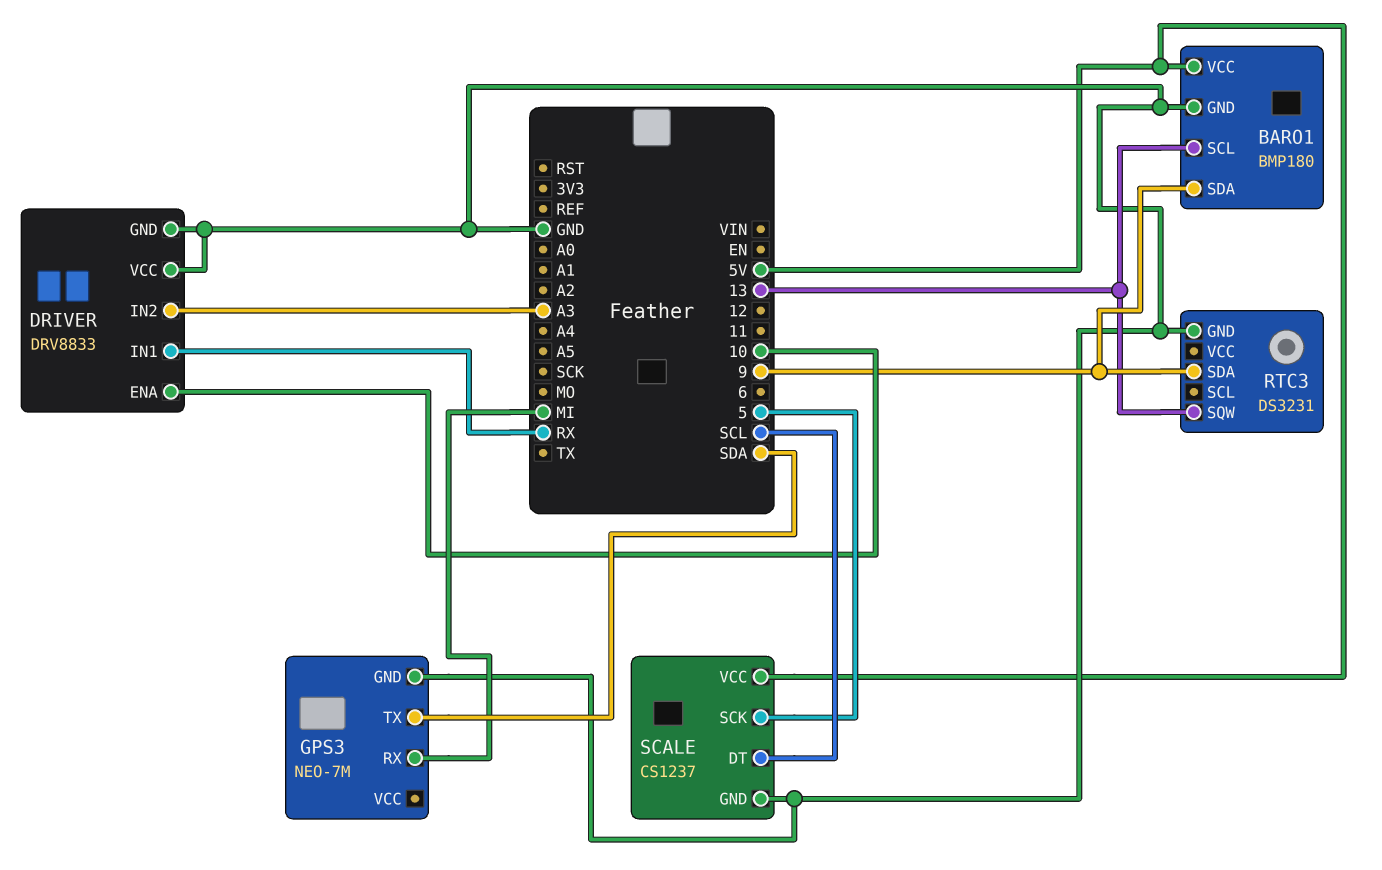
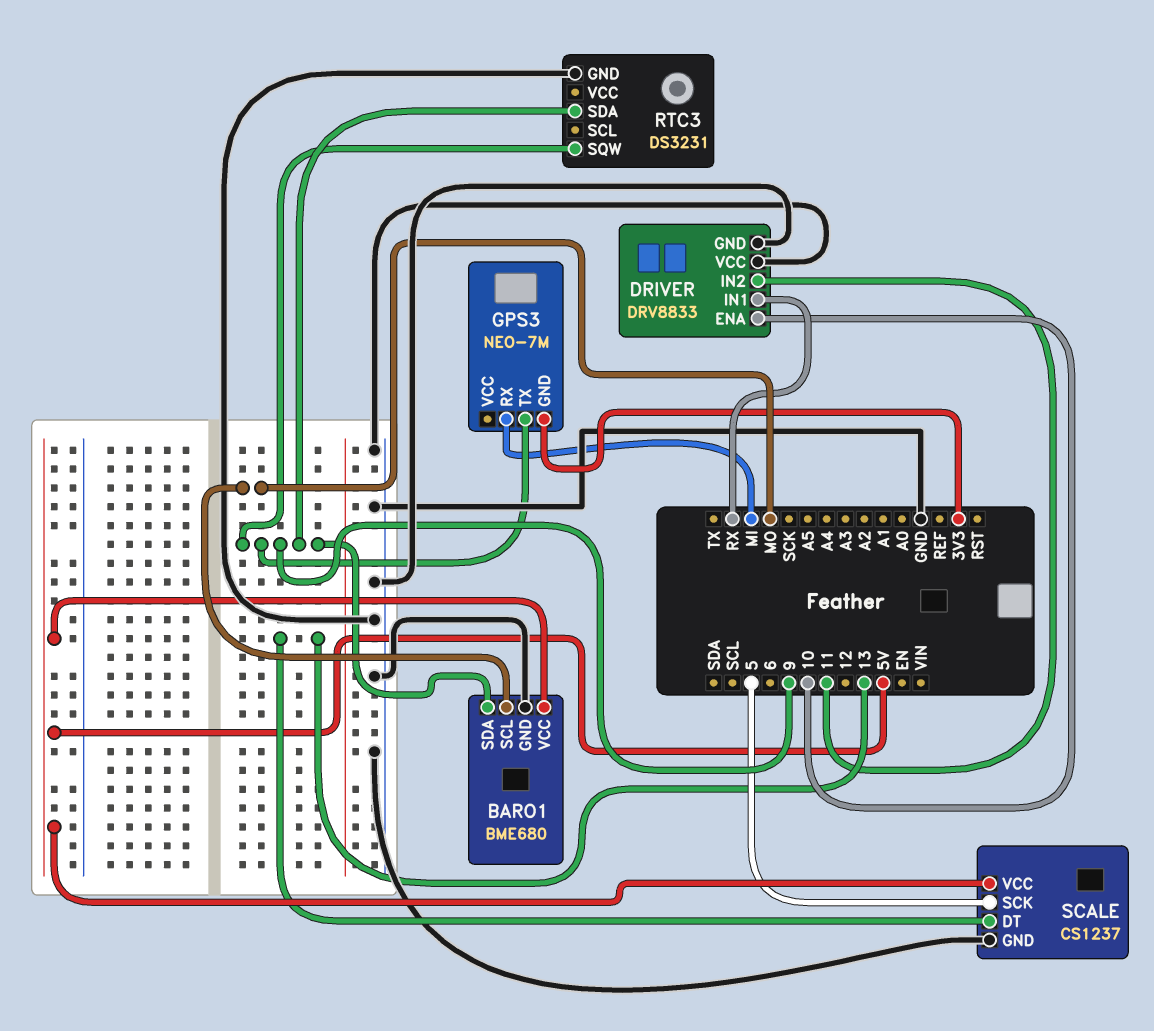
BARO1: BMP180 -> BME680
BARO1 pin SCL: 13 -> MO
DRIVER pin IN2: A3 -> 11
GPS3 pin GND: GND -> 3V3
GPS3 pin TX: SDA -> 9
RTC3 pin SQW: 13 -> 9
SCALE pin DT: SCL -> 13

